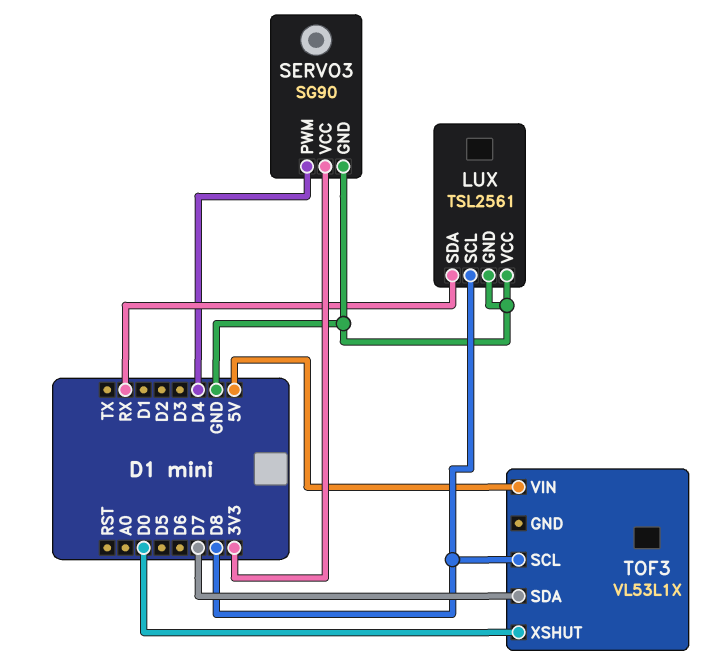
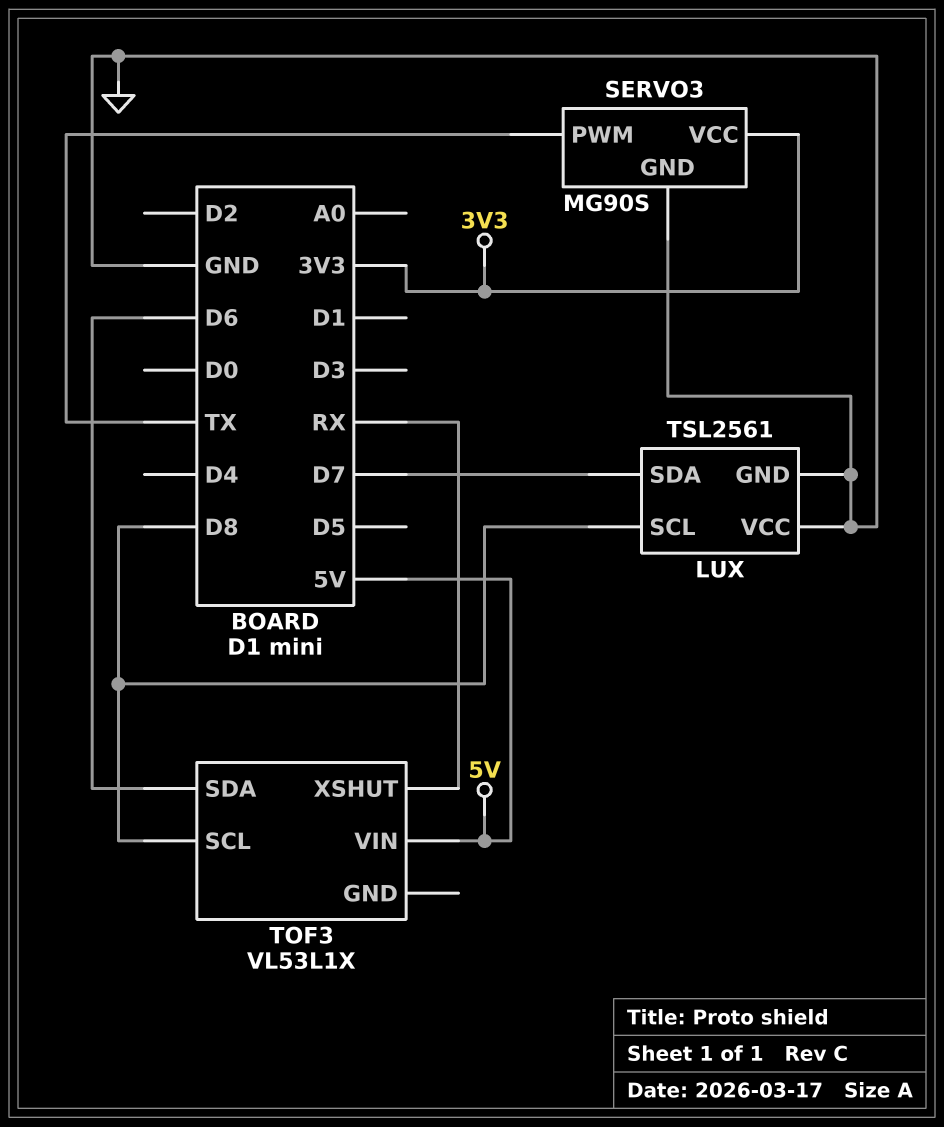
LUX pin SDA: RX -> D7
SERVO3: SG90 -> MG90S
SERVO3 pin PWM: D4 -> TX
TOF3 pin SDA: D7 -> D6
TOF3 pin XSHUT: D0 -> RX

